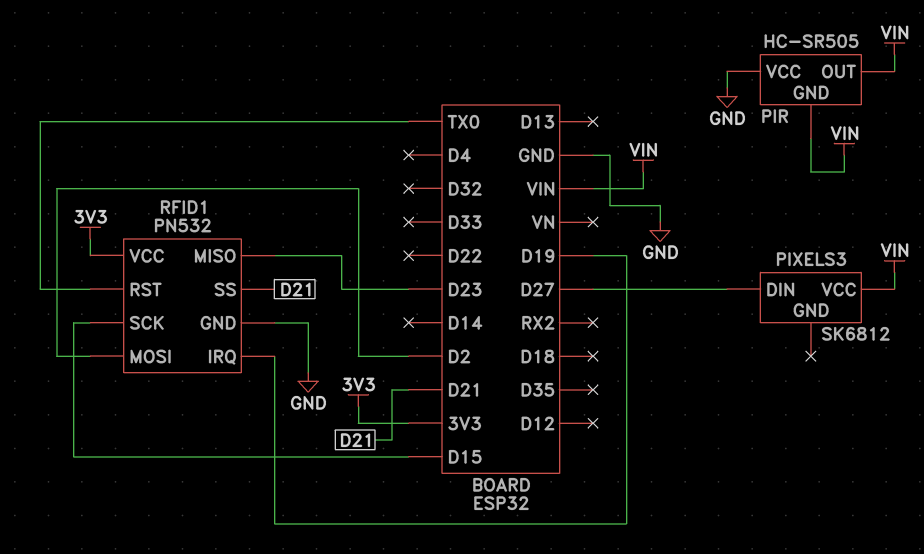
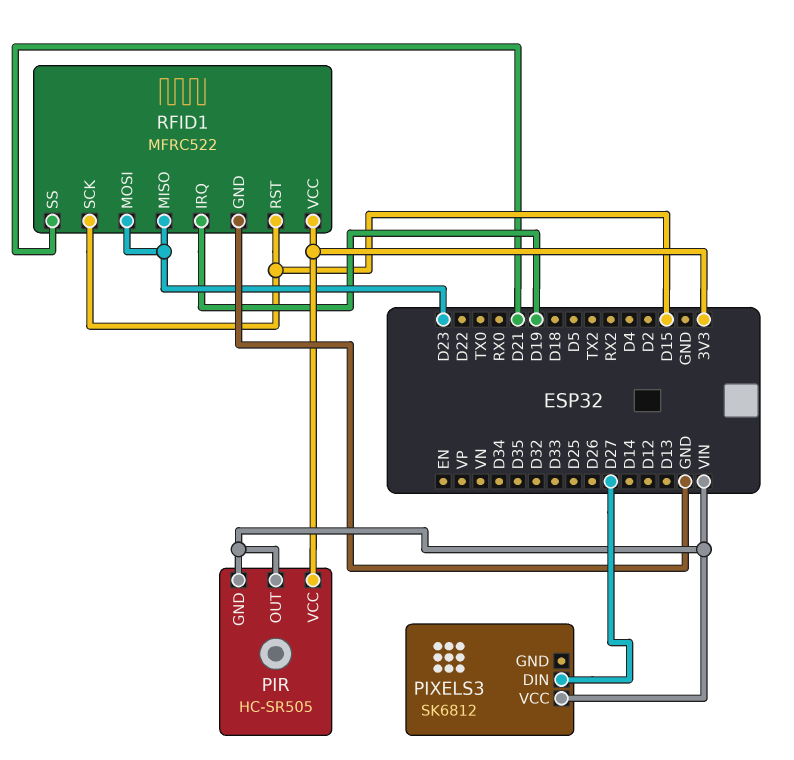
PIR pin VCC: GND -> 3V3
RFID1: PN532 -> MFRC522
RFID1 pin MOSI: D2 -> D23
RFID1 pin RST: TX0 -> D15

